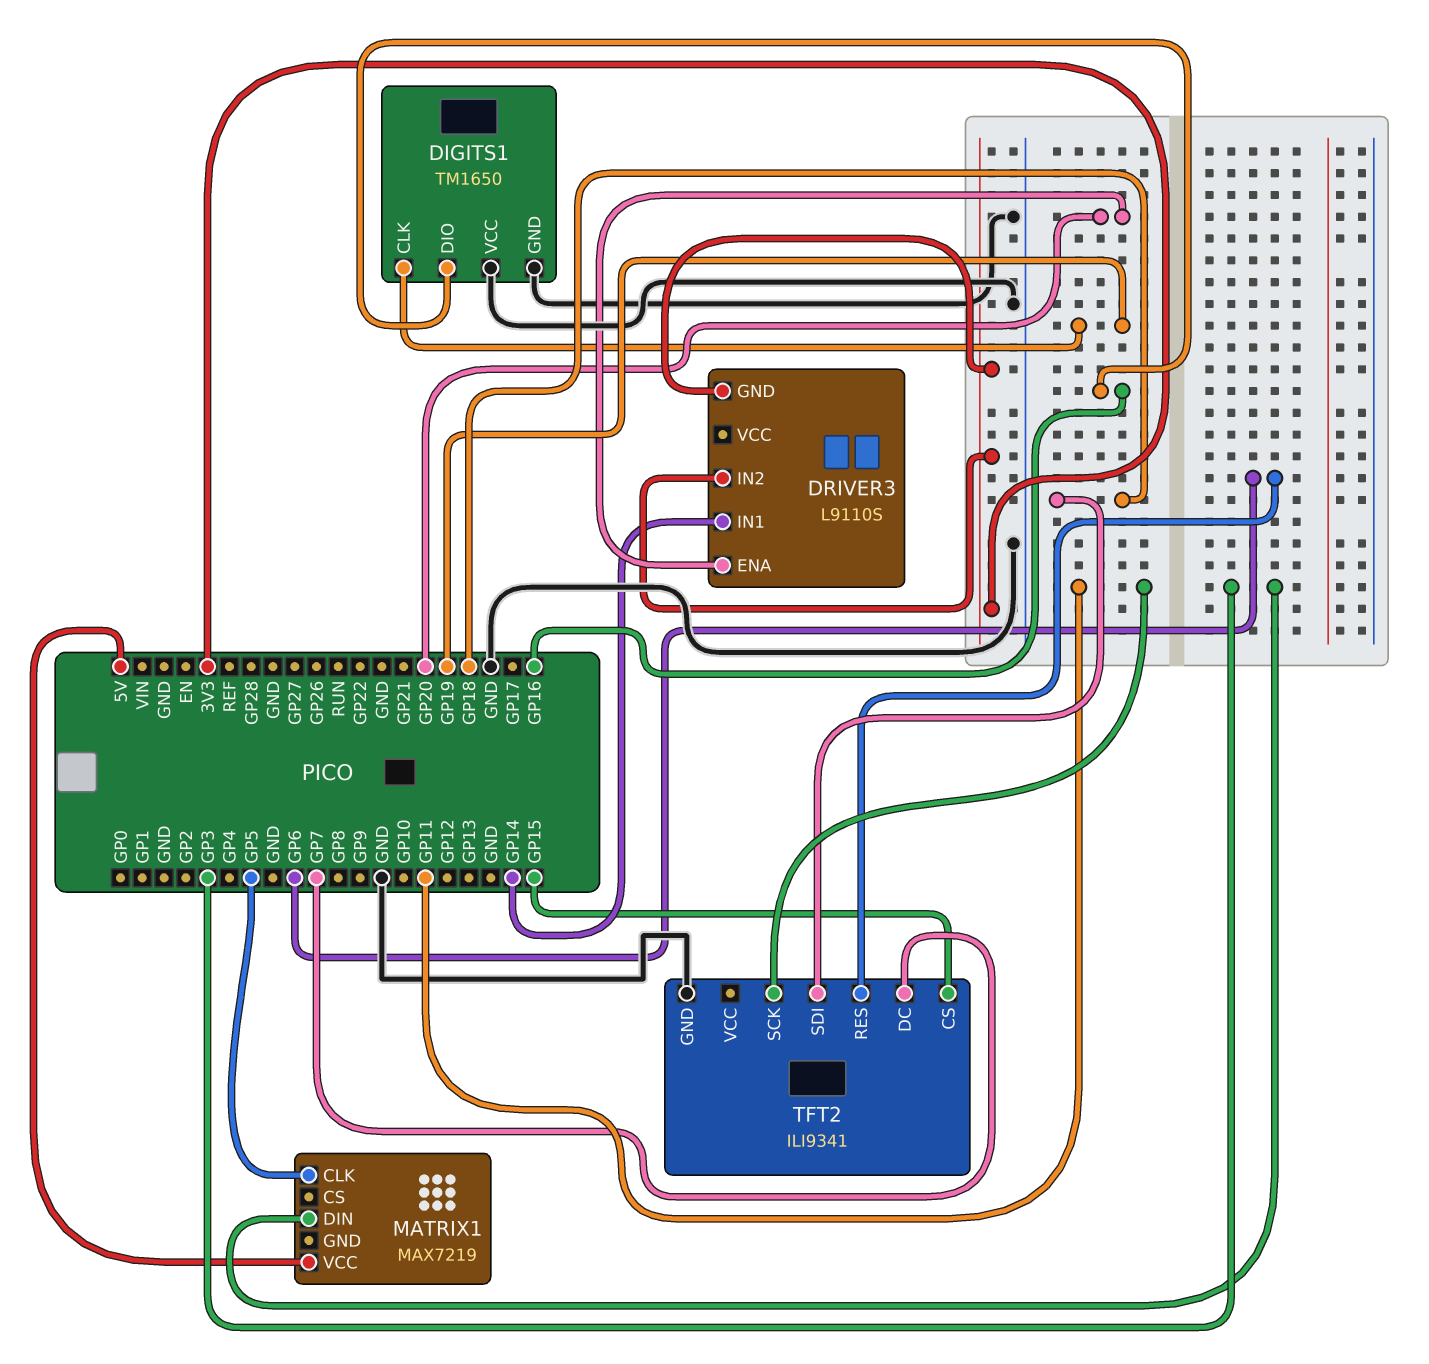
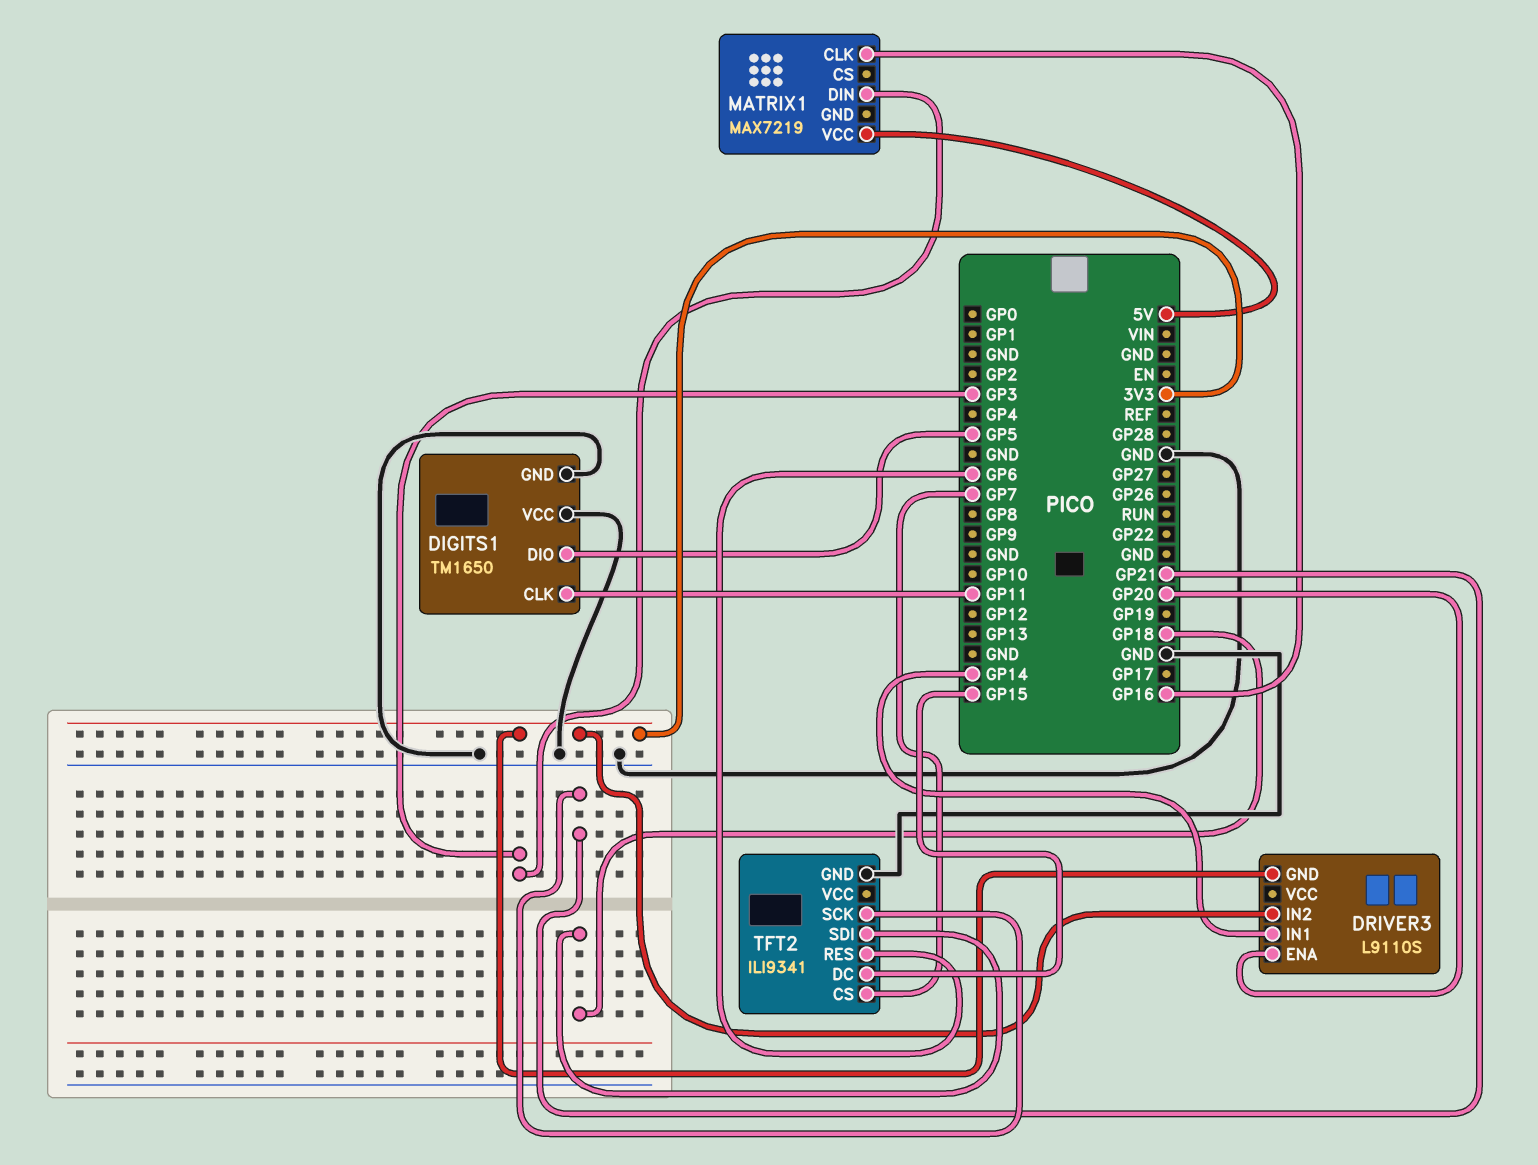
DIGITS1 pin CLK: GP19 -> GP11
DIGITS1 pin DIO: GP16 -> GP5
MATRIX1 pin CLK: GP5 -> GP16
TFT2 pin CS: GP15 -> GP7
TFT2 pin DC: GP7 -> GP15
TFT2 pin SCK: GP11 -> GP21

